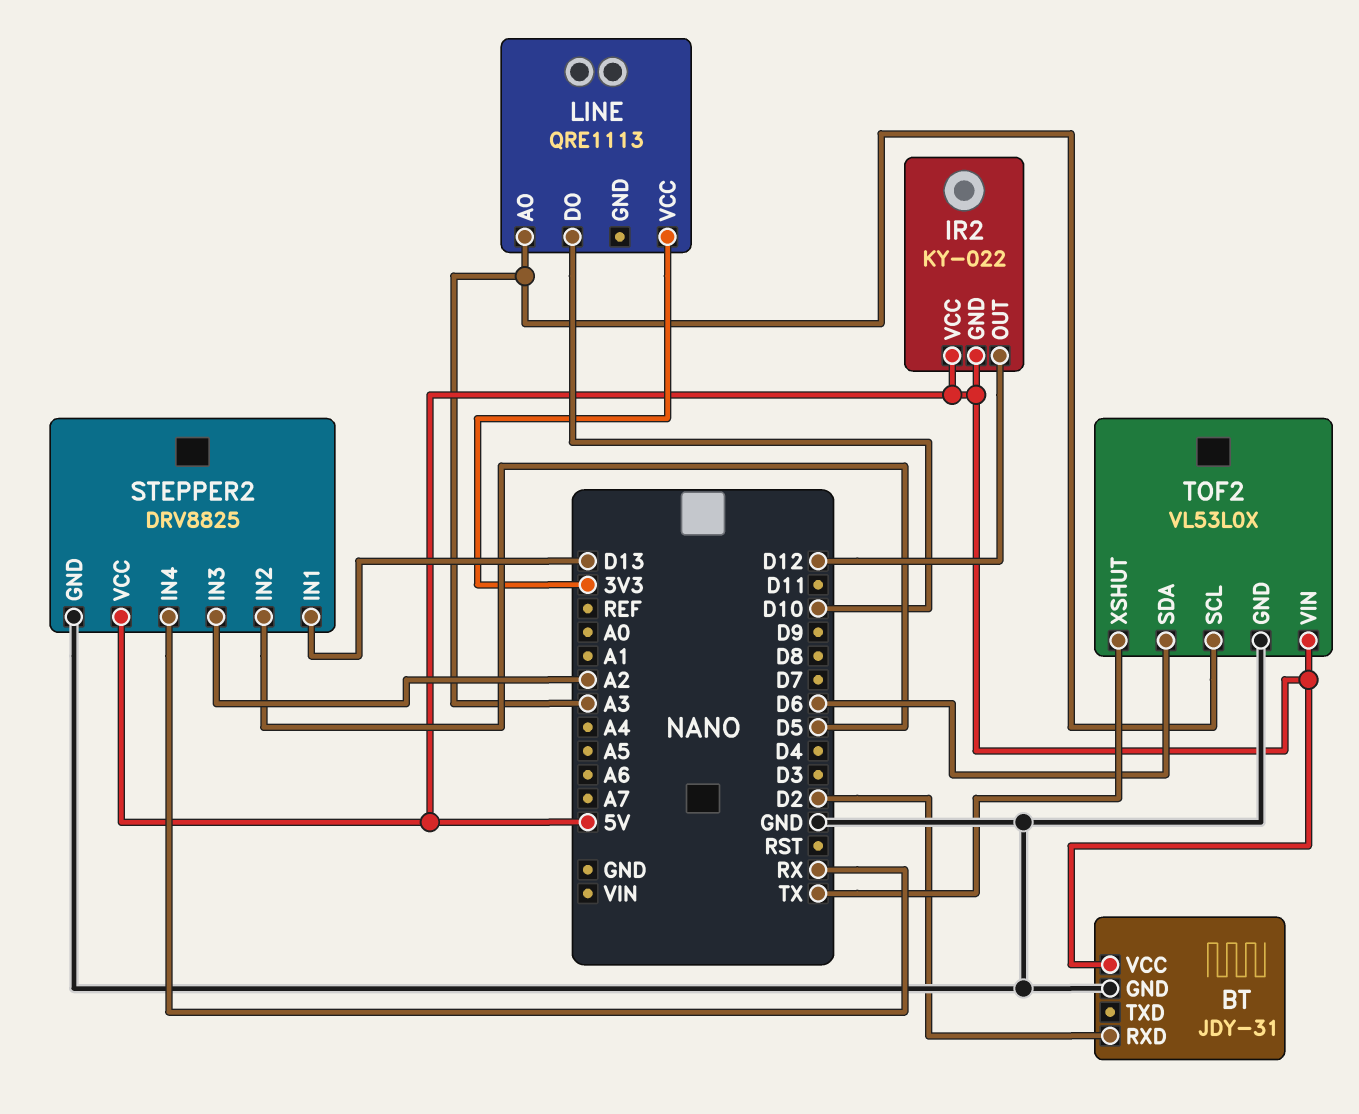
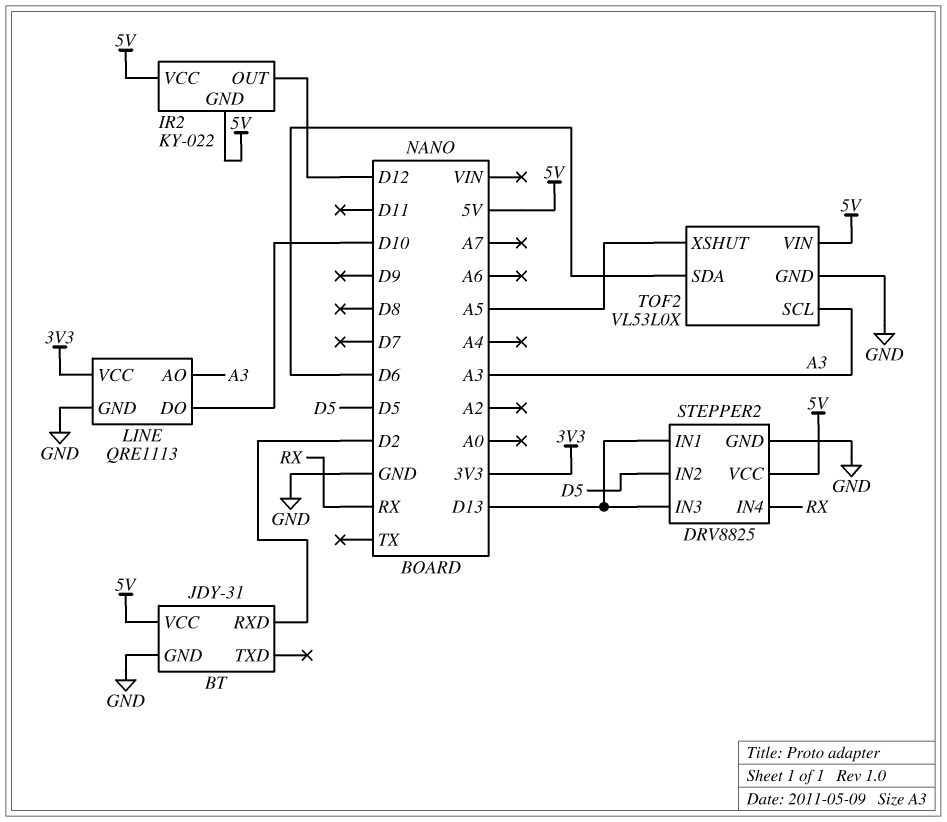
LINE pin GND: none -> GND
STEPPER2 pin IN3: A2 -> D13
TOF2 pin XSHUT: TX -> A5

